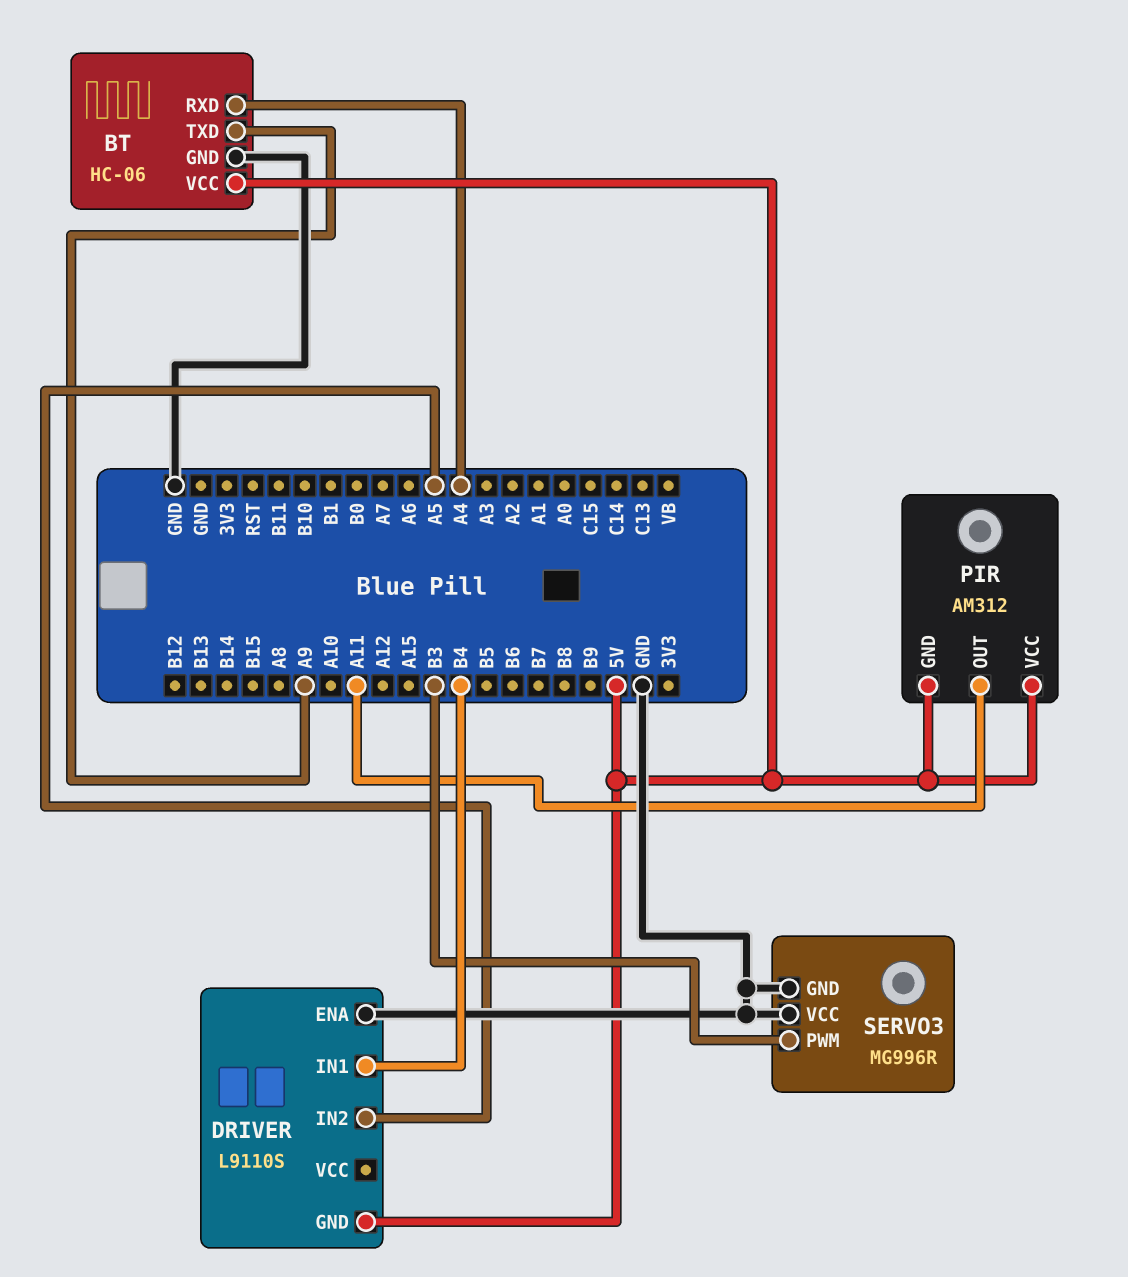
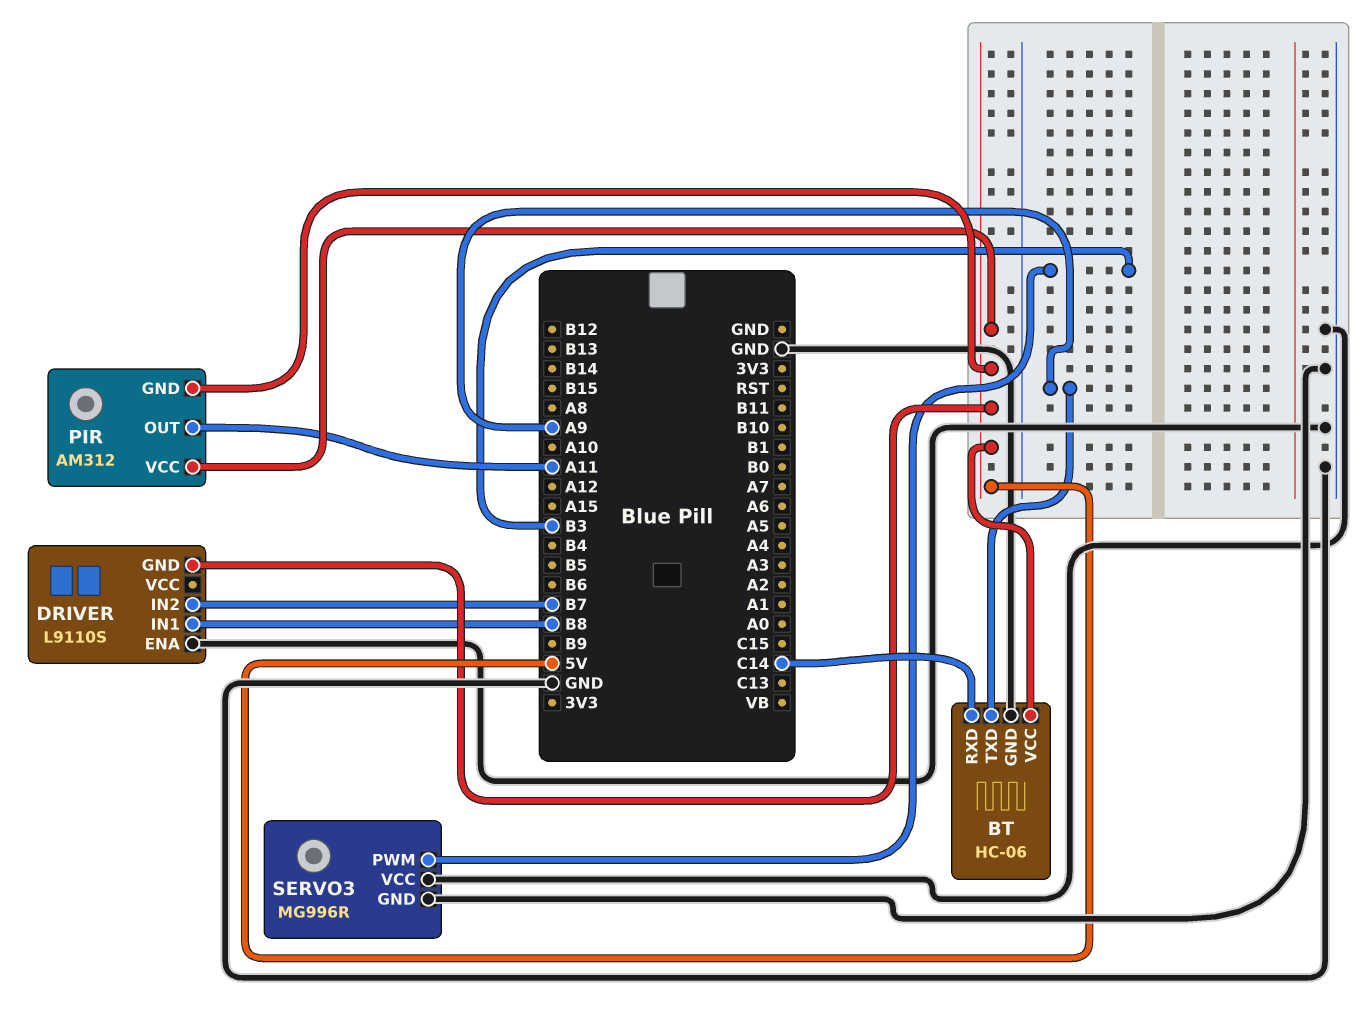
BT pin RXD: A4 -> C14
DRIVER pin IN1: B4 -> B8
DRIVER pin IN2: A5 -> B7

